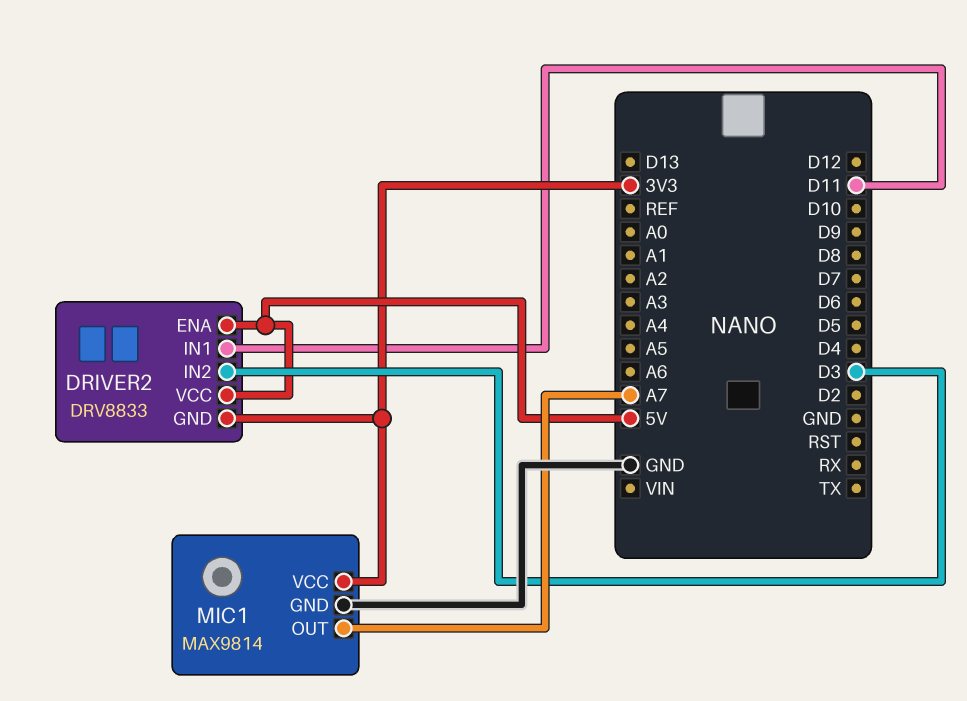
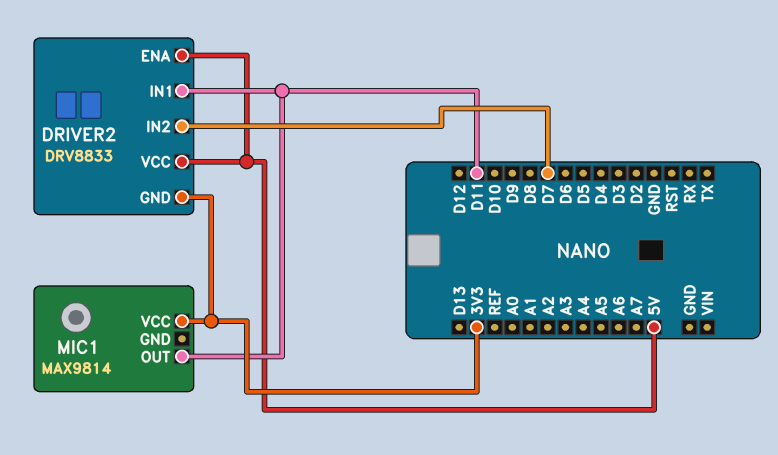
DRIVER2 pin IN2: D3 -> D7
MIC1 pin GND: GND -> none
MIC1 pin OUT: A7 -> D11

